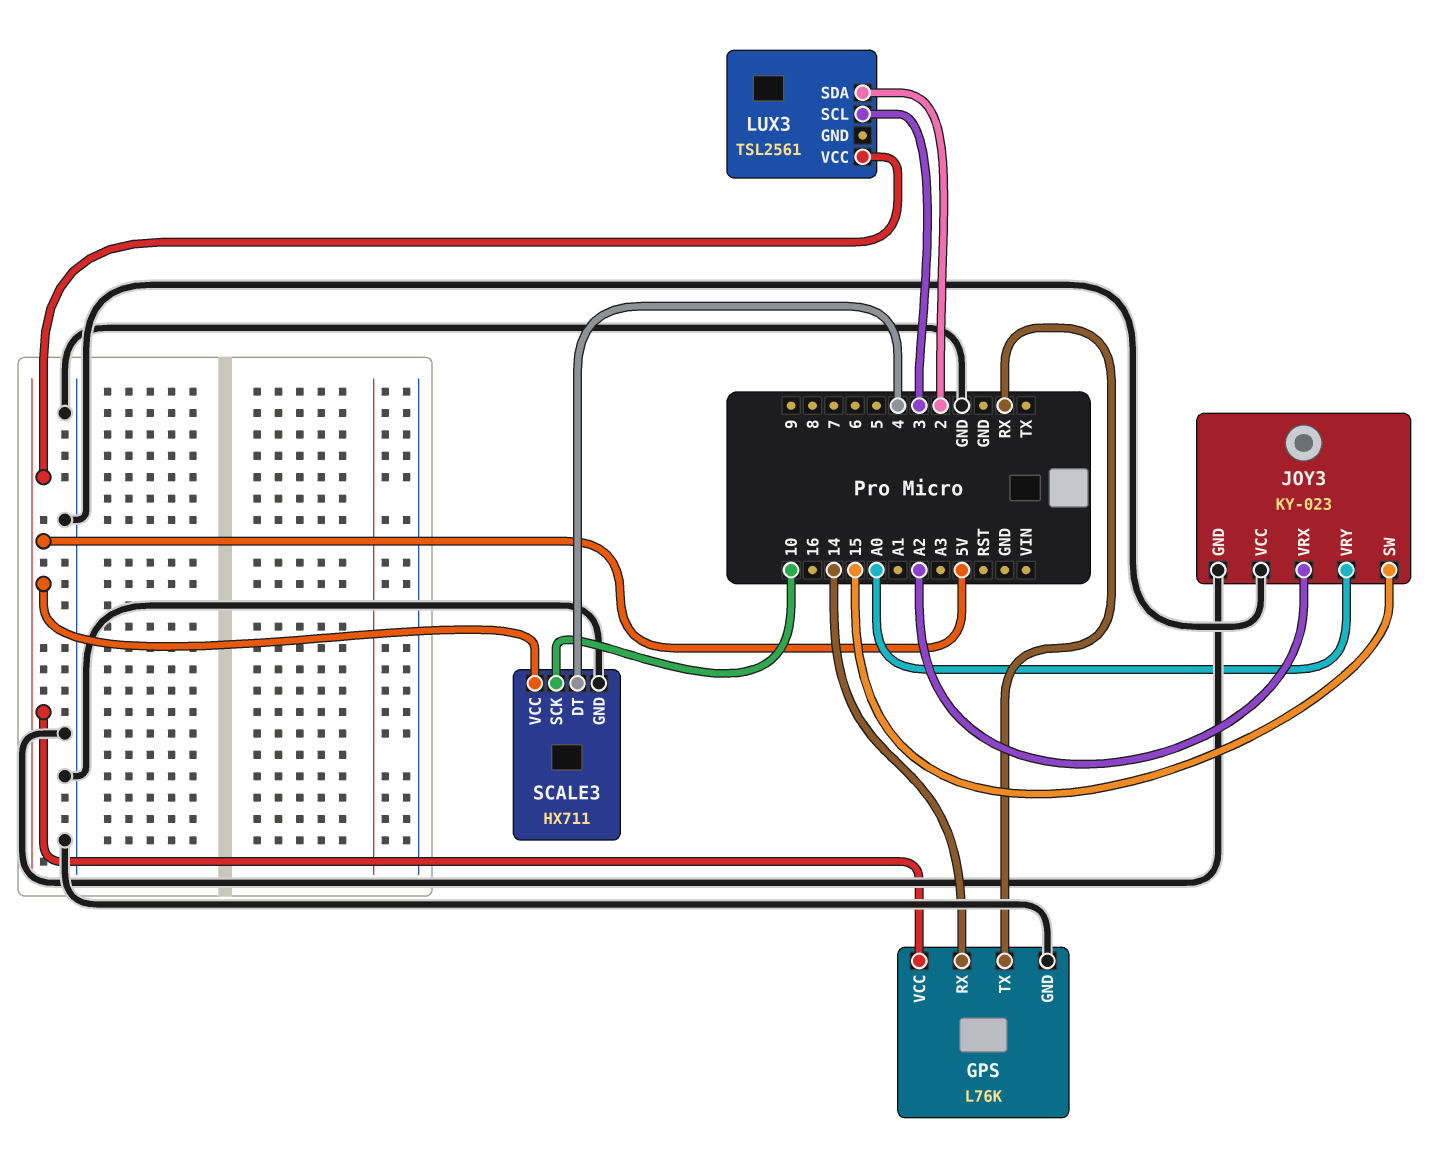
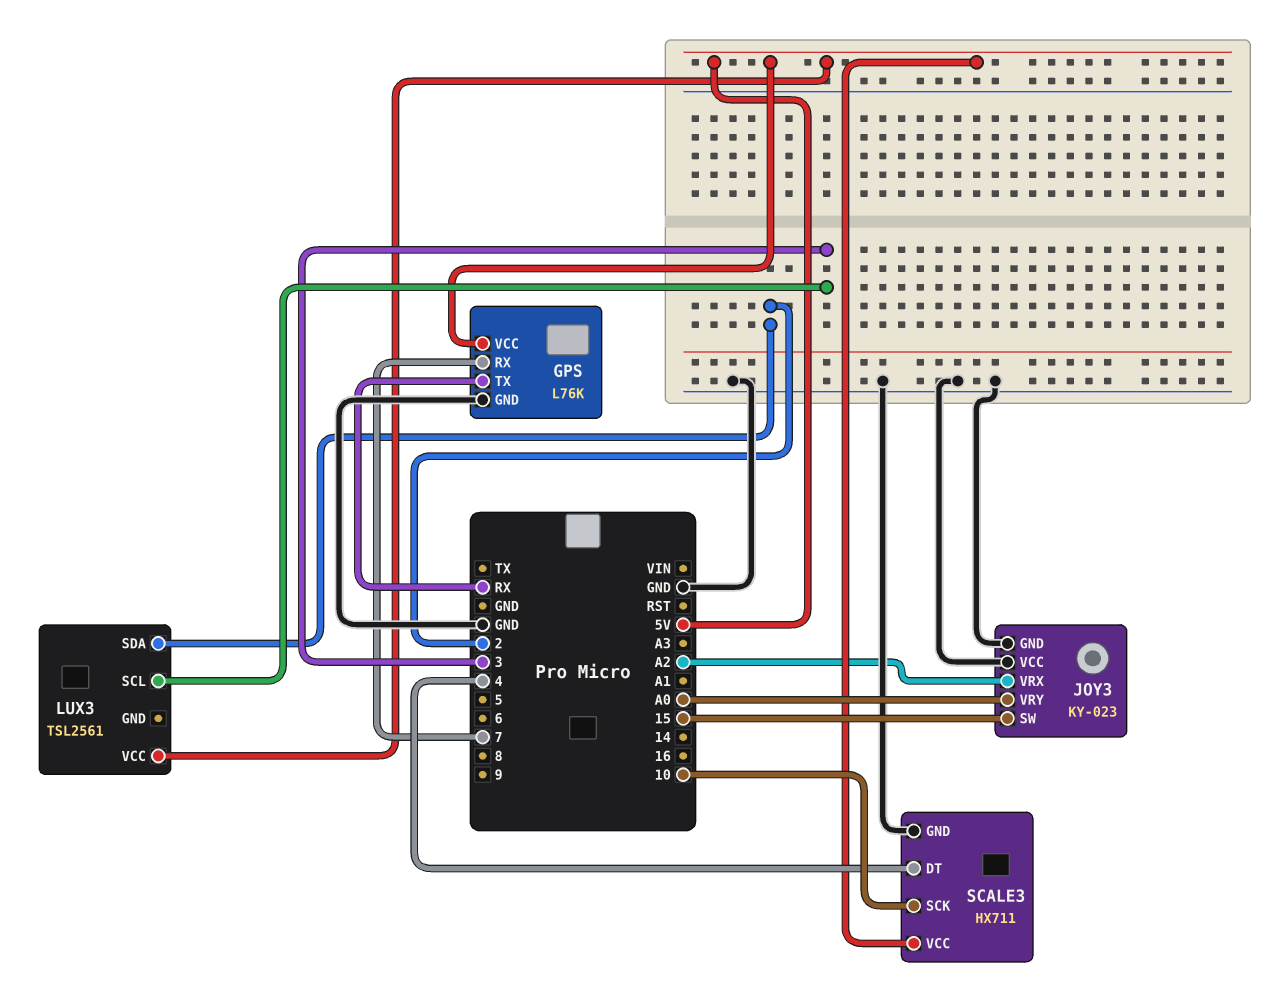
GPS pin RX: 14 -> 7

